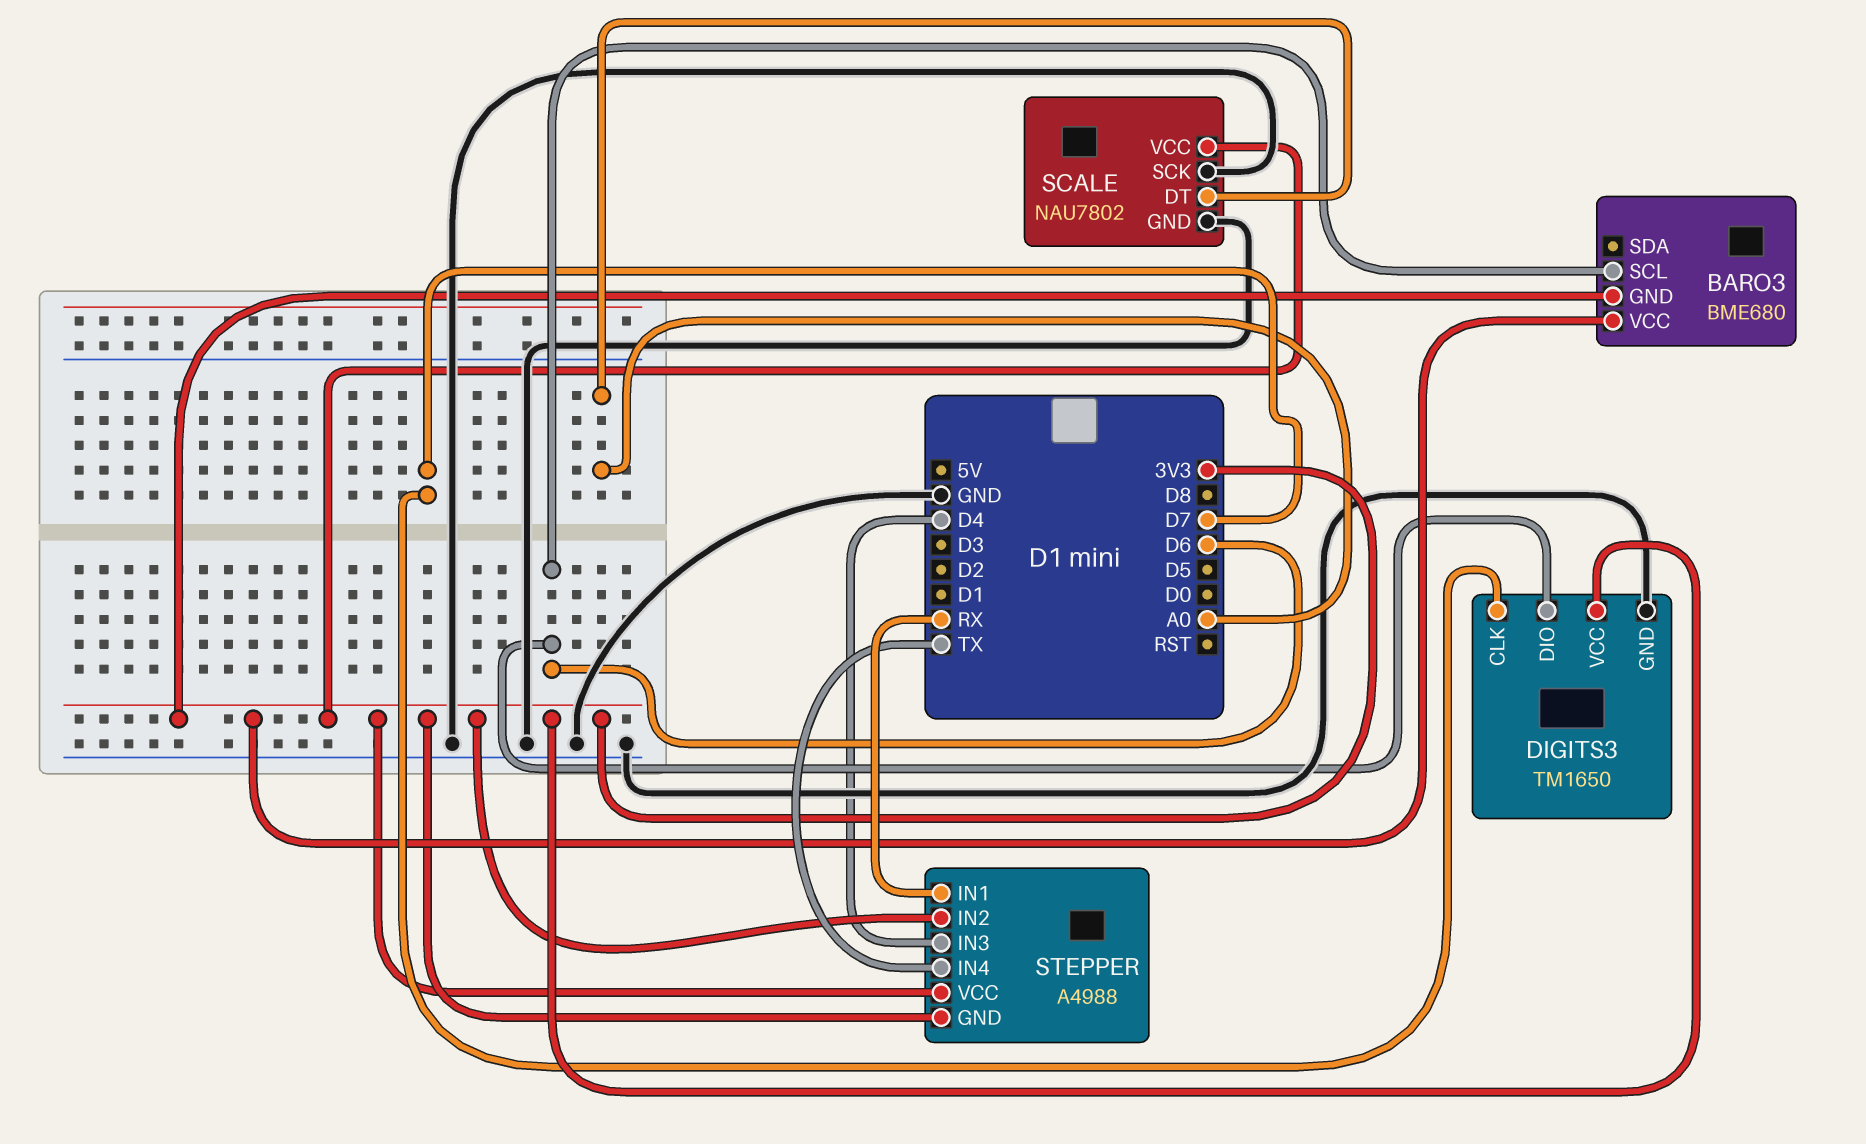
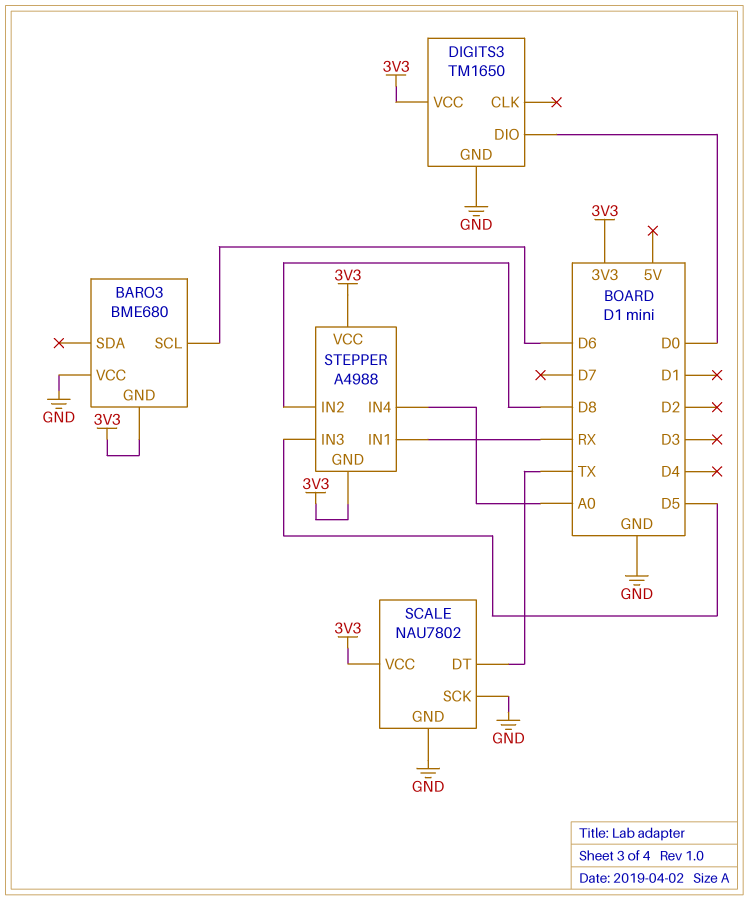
BARO3 pin VCC: 3V3 -> GND
DIGITS3 pin CLK: D7 -> none
DIGITS3 pin DIO: D6 -> D0
SCALE pin DT: A0 -> TX
STEPPER pin IN2: 3V3 -> D8
STEPPER pin IN3: D4 -> D5
STEPPER pin IN4: TX -> A0

